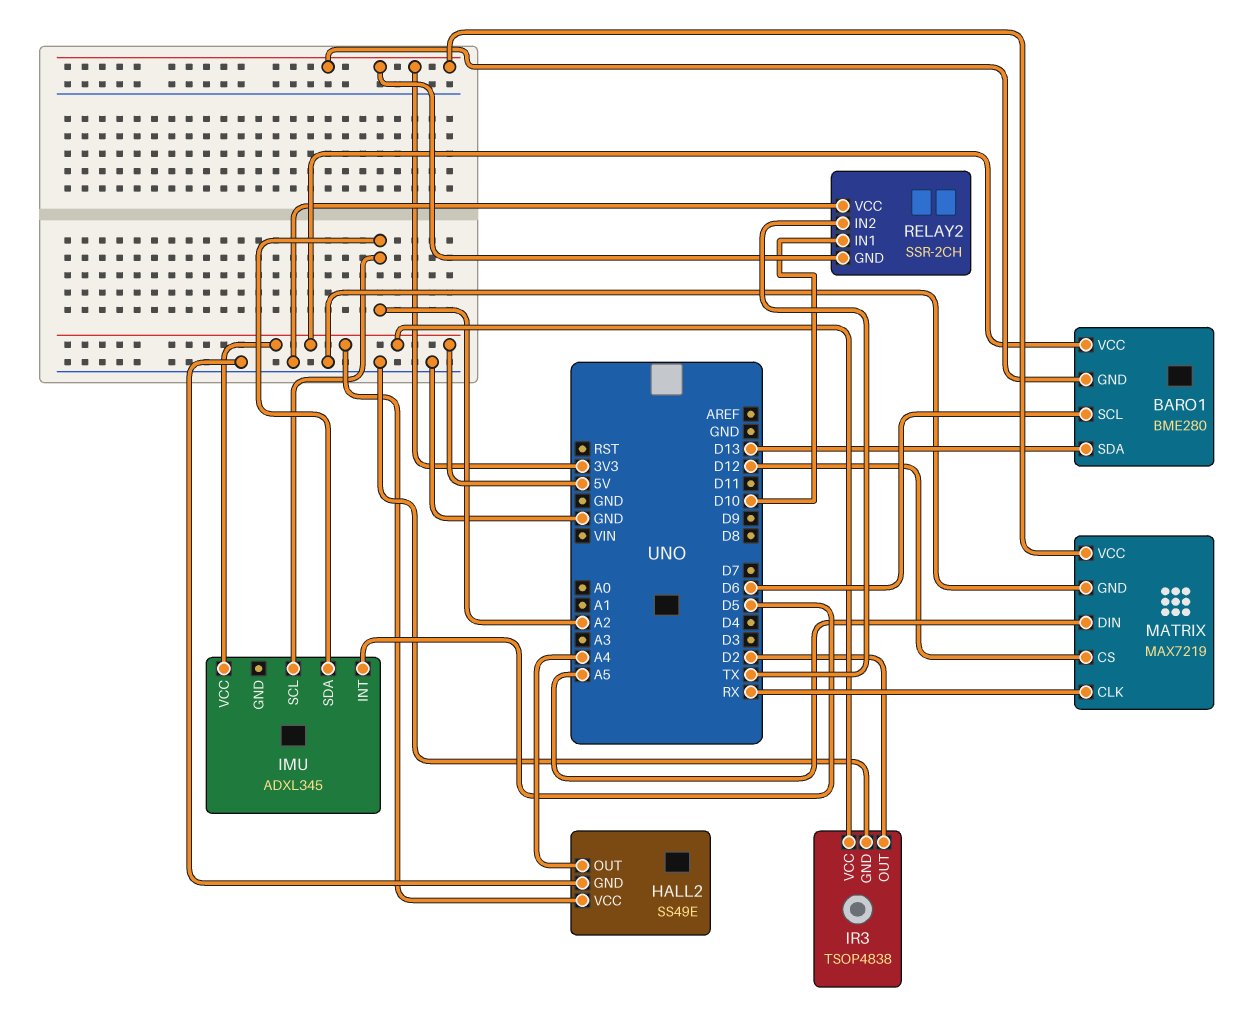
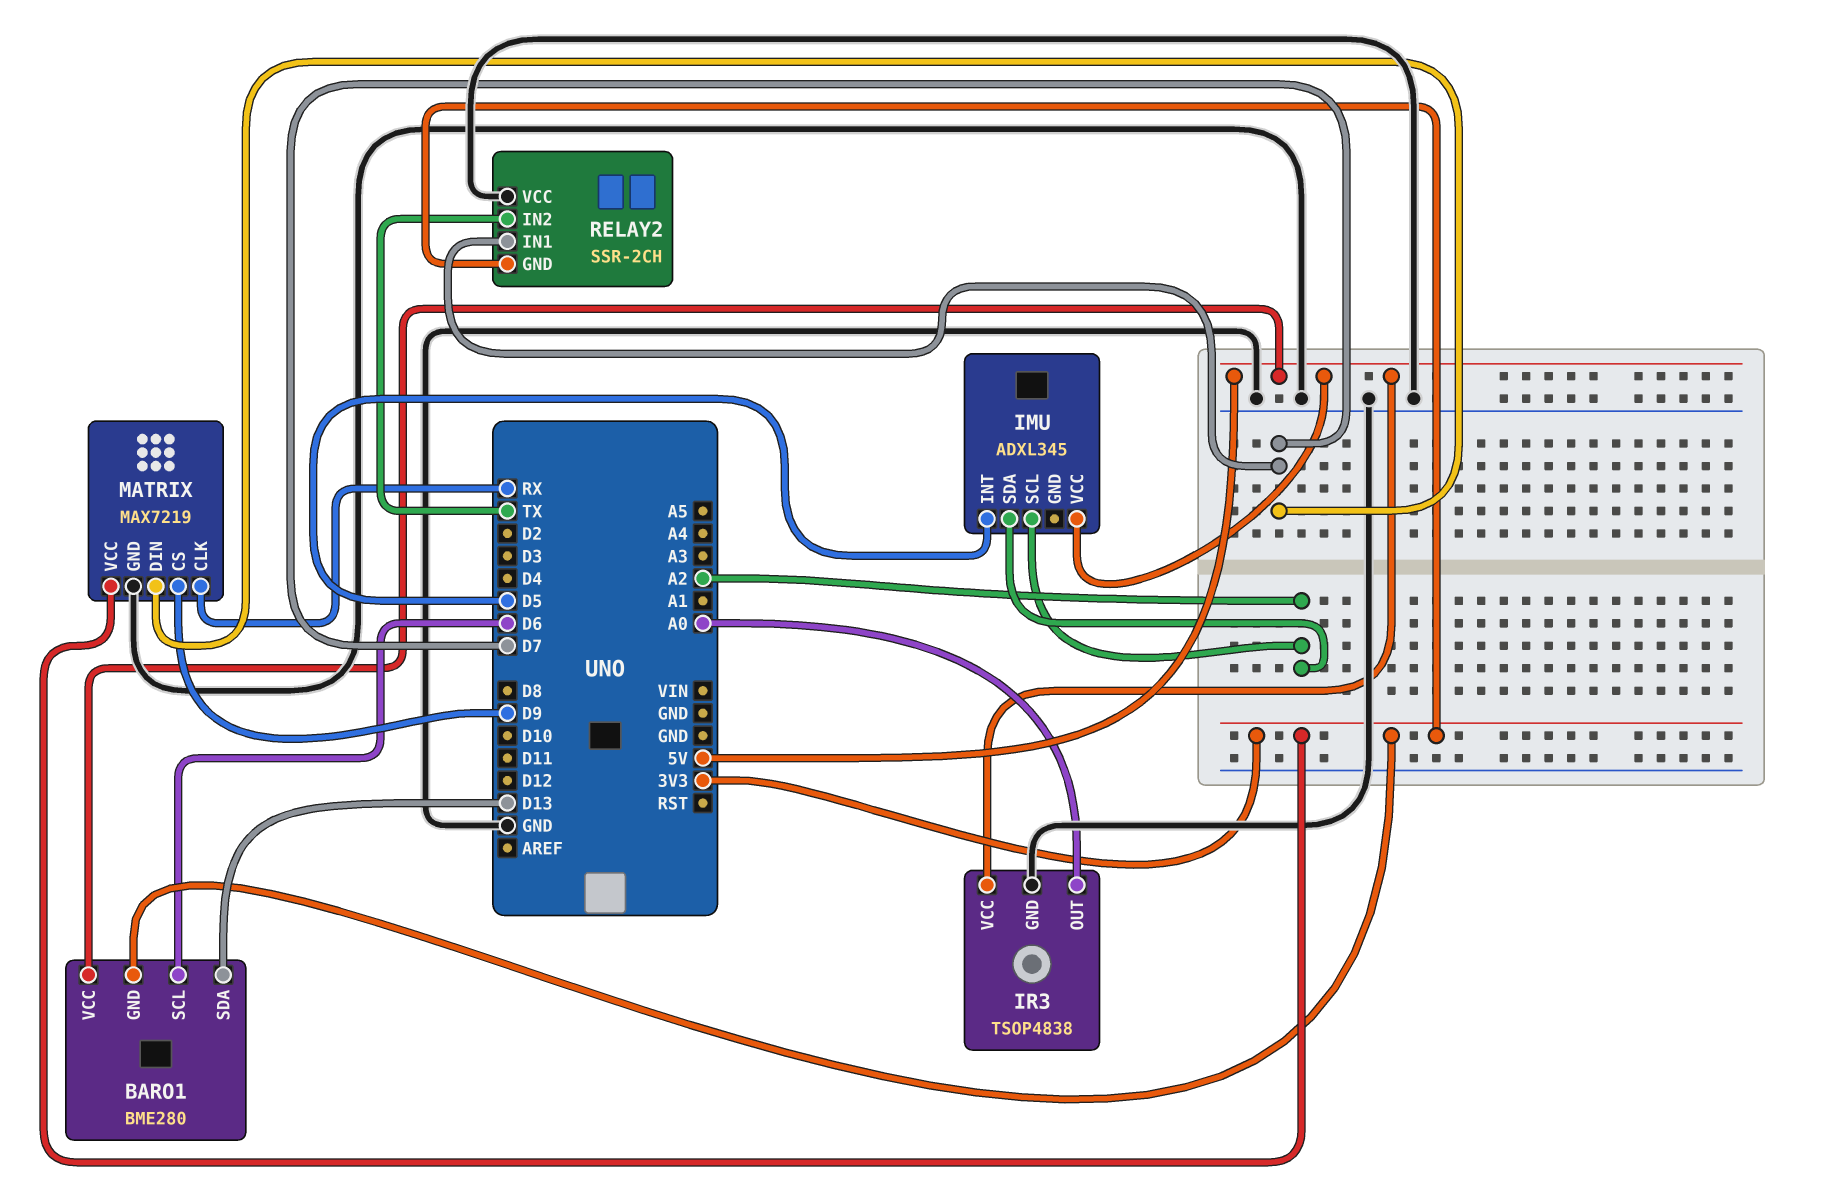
HALL2: SS49E -> none
HALL2 pin GND: GND -> none
HALL2 pin OUT: A4 -> none
HALL2 pin VCC: 5V -> none
IR3 pin OUT: D2 -> A0
MATRIX pin CS: D12 -> D9
MATRIX pin DIN: A5 -> D7
RELAY2 pin IN1: D10 -> D7

